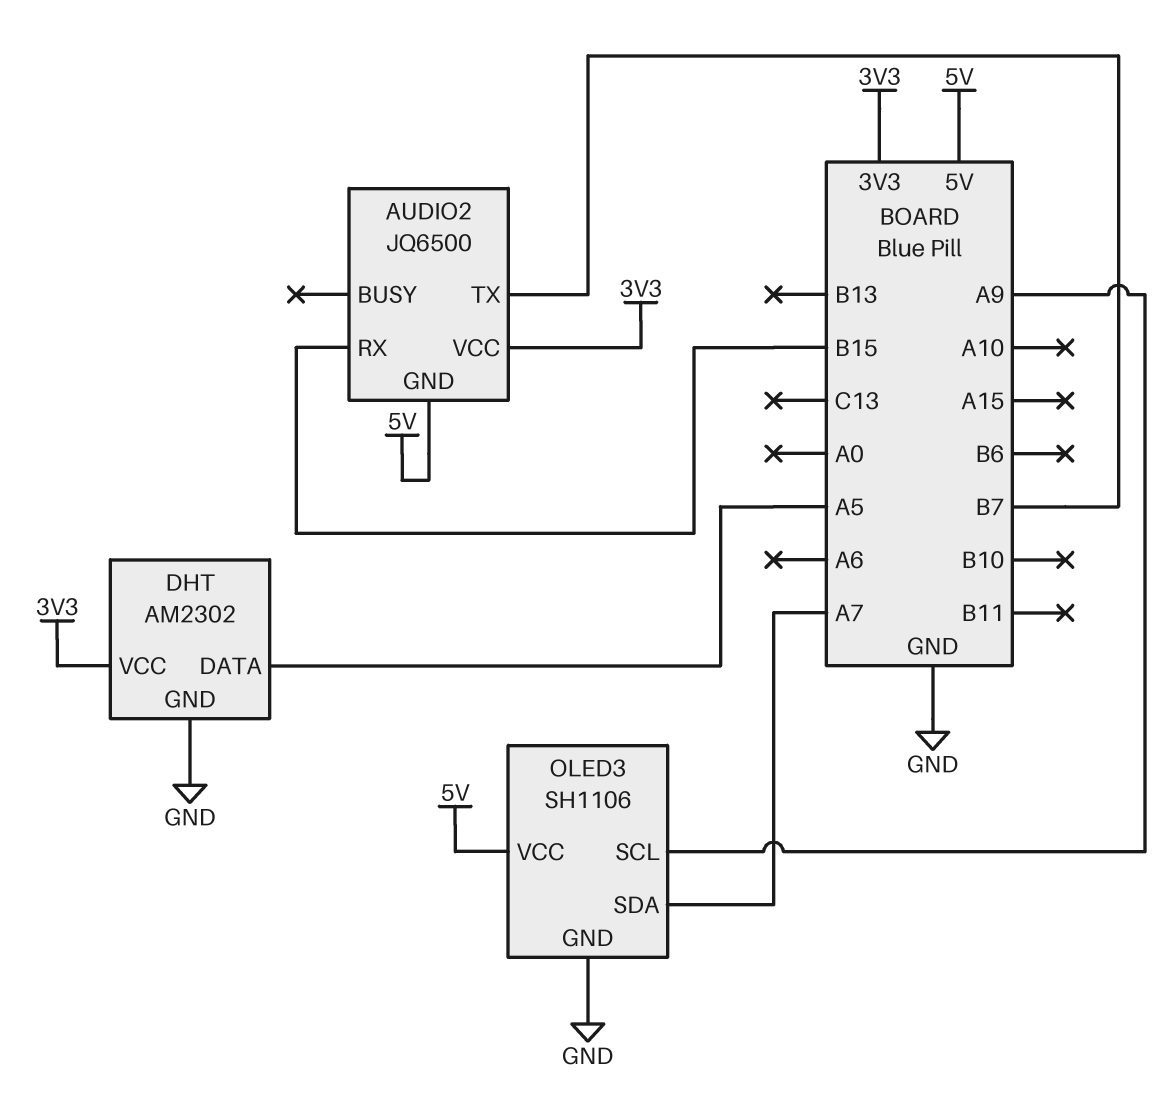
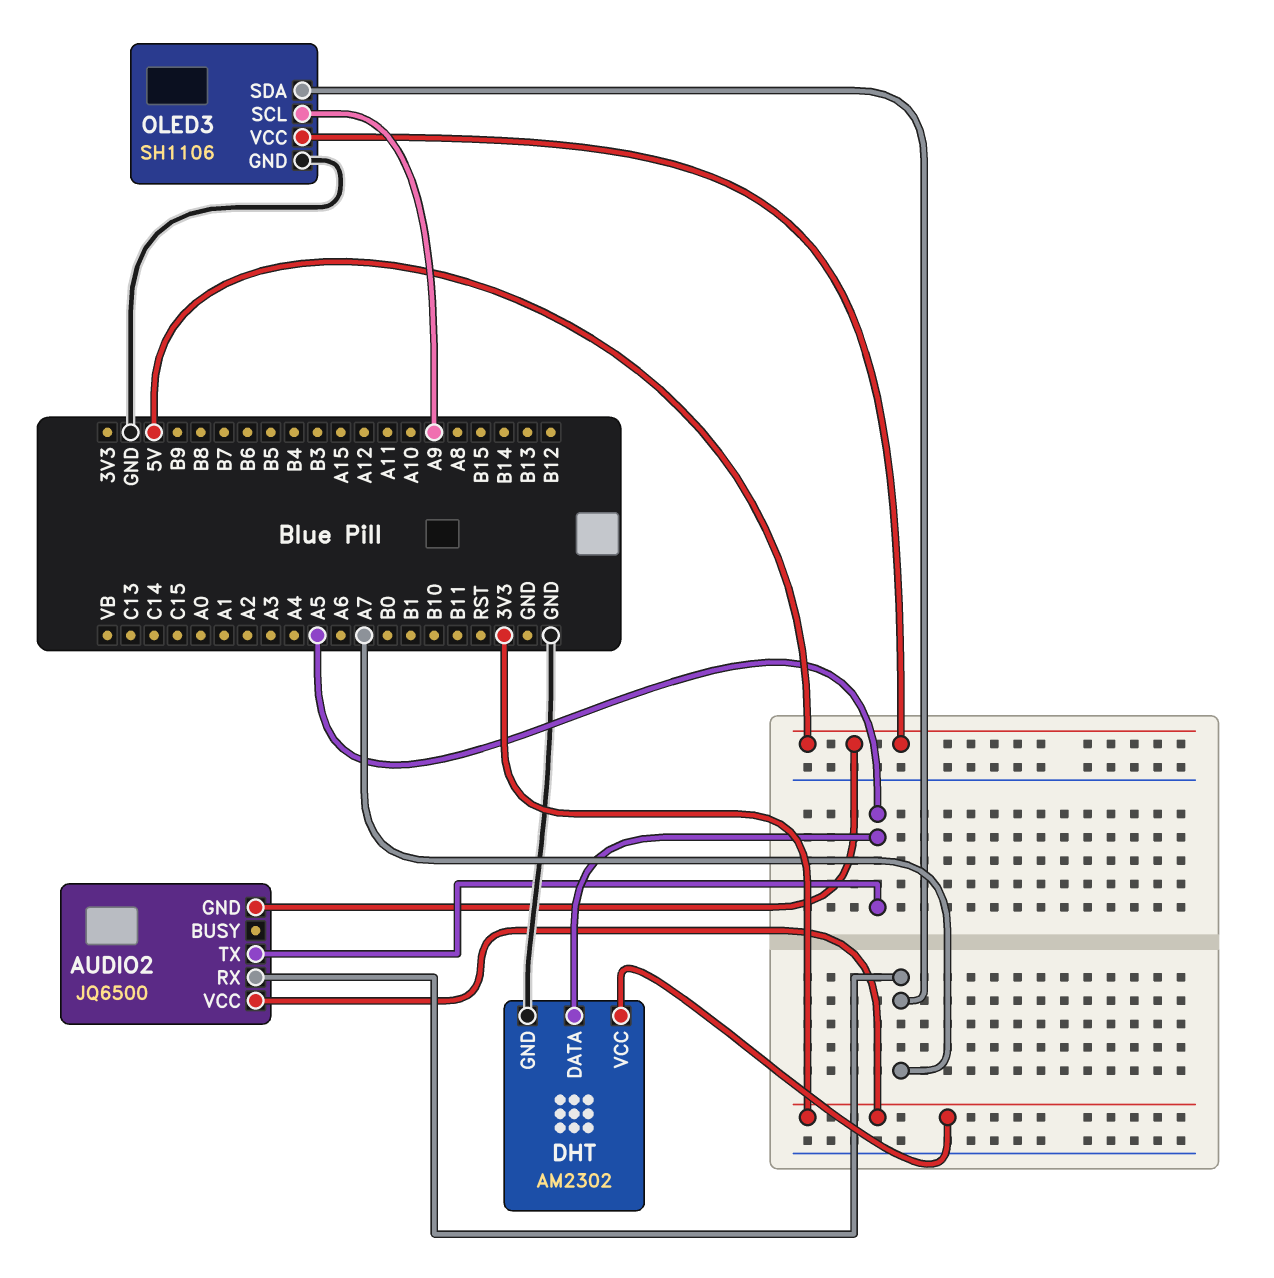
AUDIO2 pin RX: B15 -> A7
AUDIO2 pin TX: B7 -> A5

